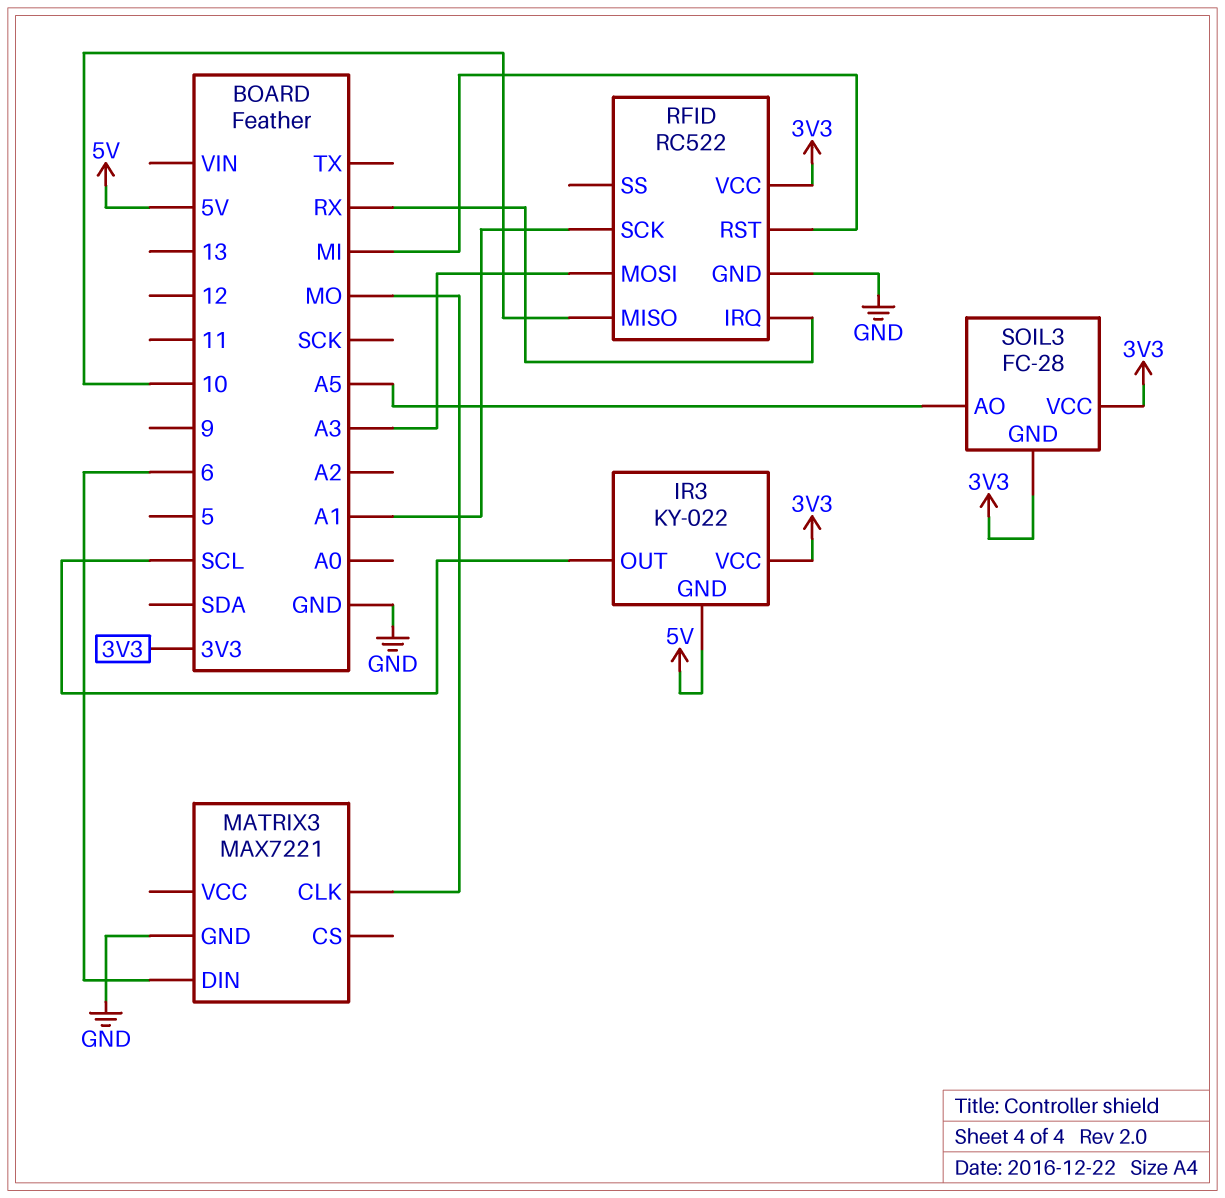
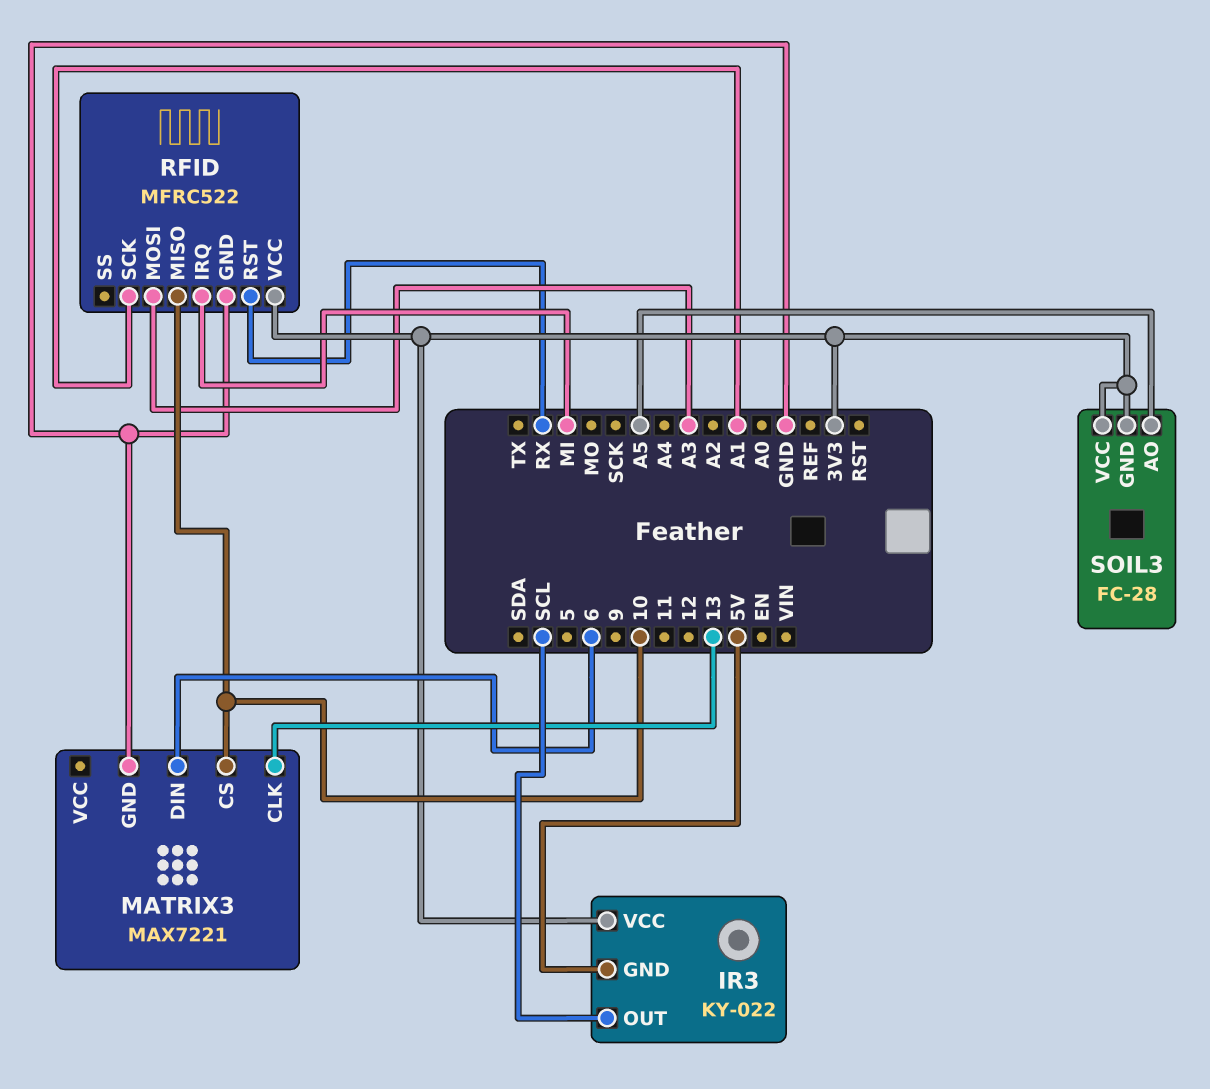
MATRIX3 pin CLK: MO -> 13
MATRIX3 pin CS: none -> 10
RFID: RC522 -> MFRC522
RFID pin IRQ: RX -> MI
RFID pin RST: MI -> RX

